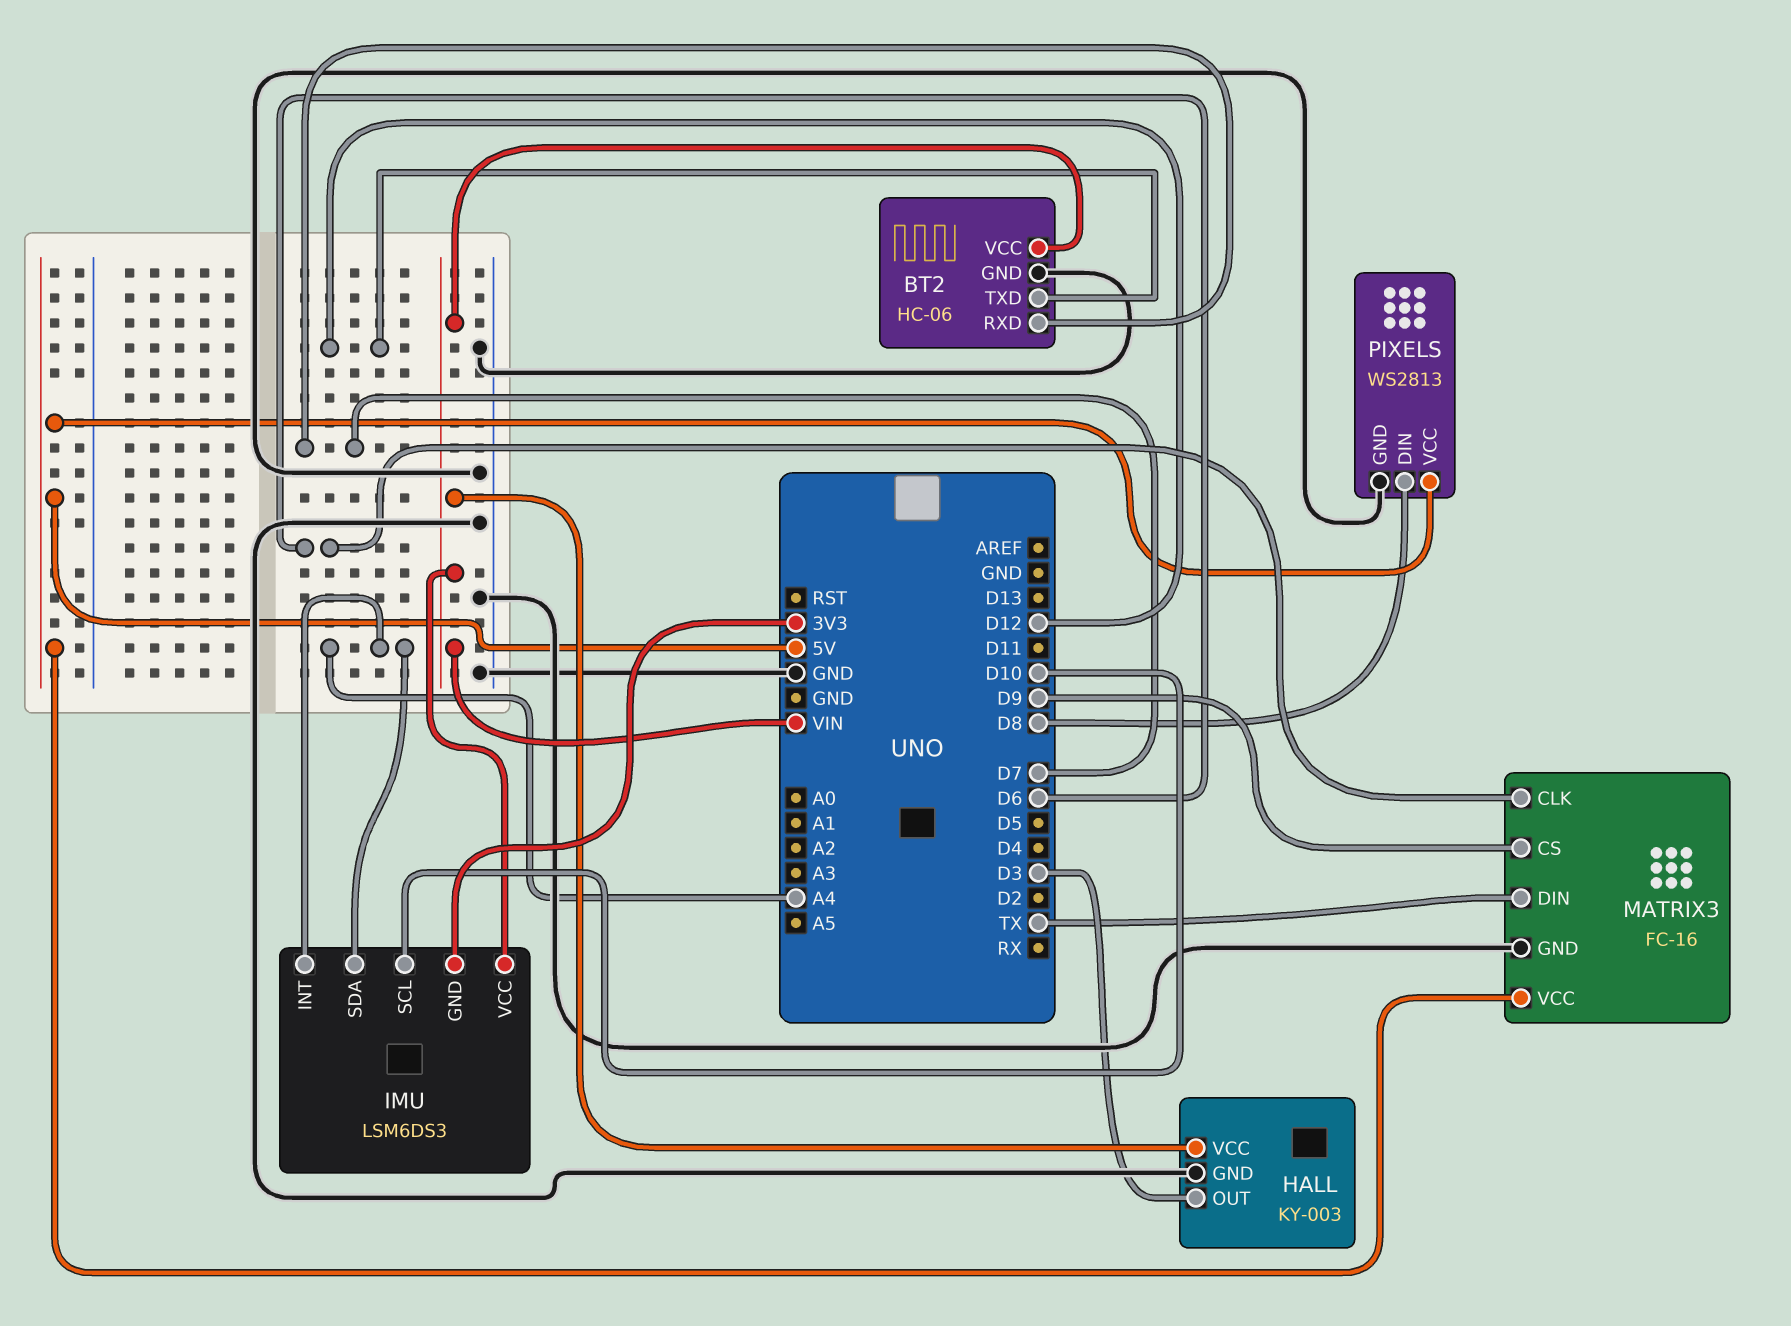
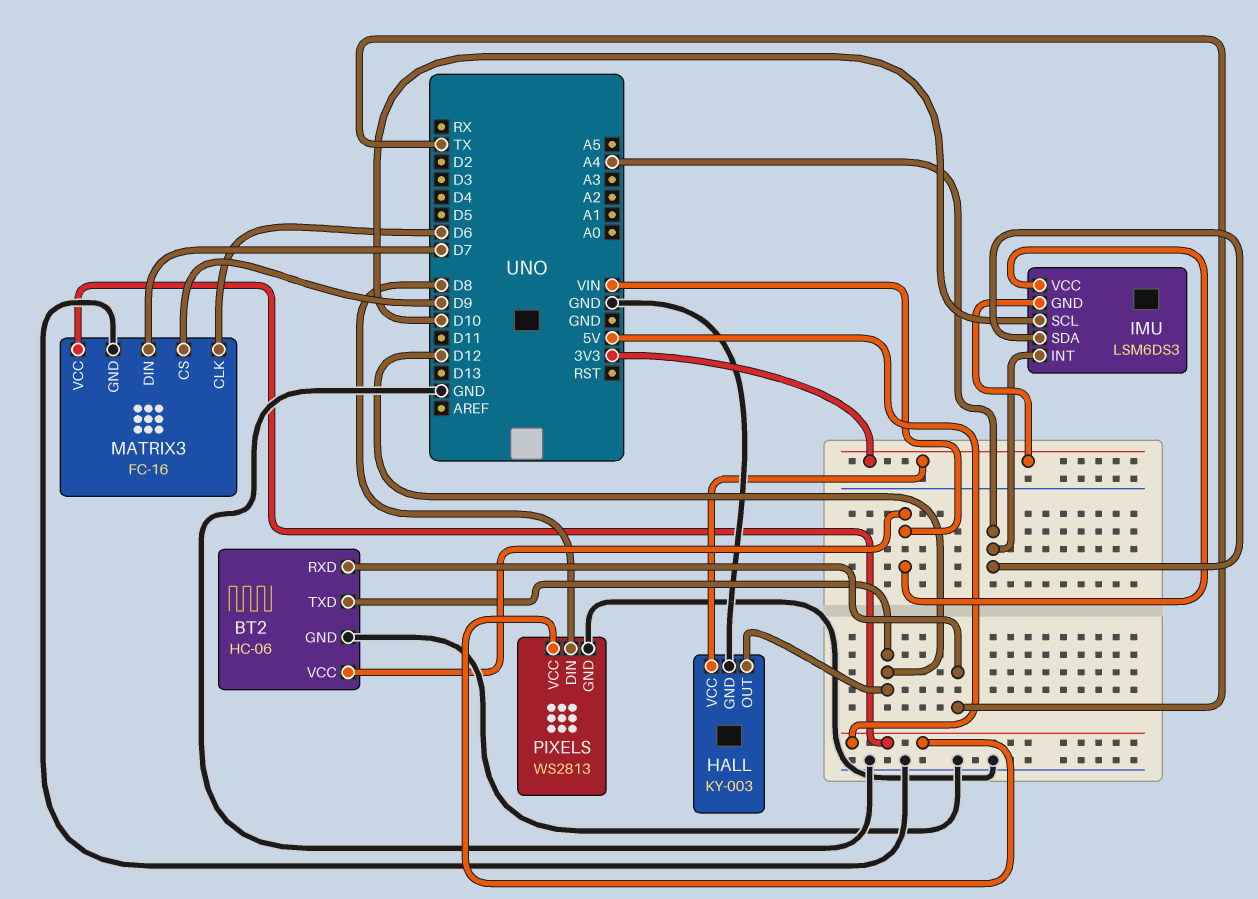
BT2 pin RXD: D7 -> TX
HALL pin OUT: D3 -> D12
HALL pin VCC: VIN -> 3V3
MATRIX3 pin DIN: TX -> D7

